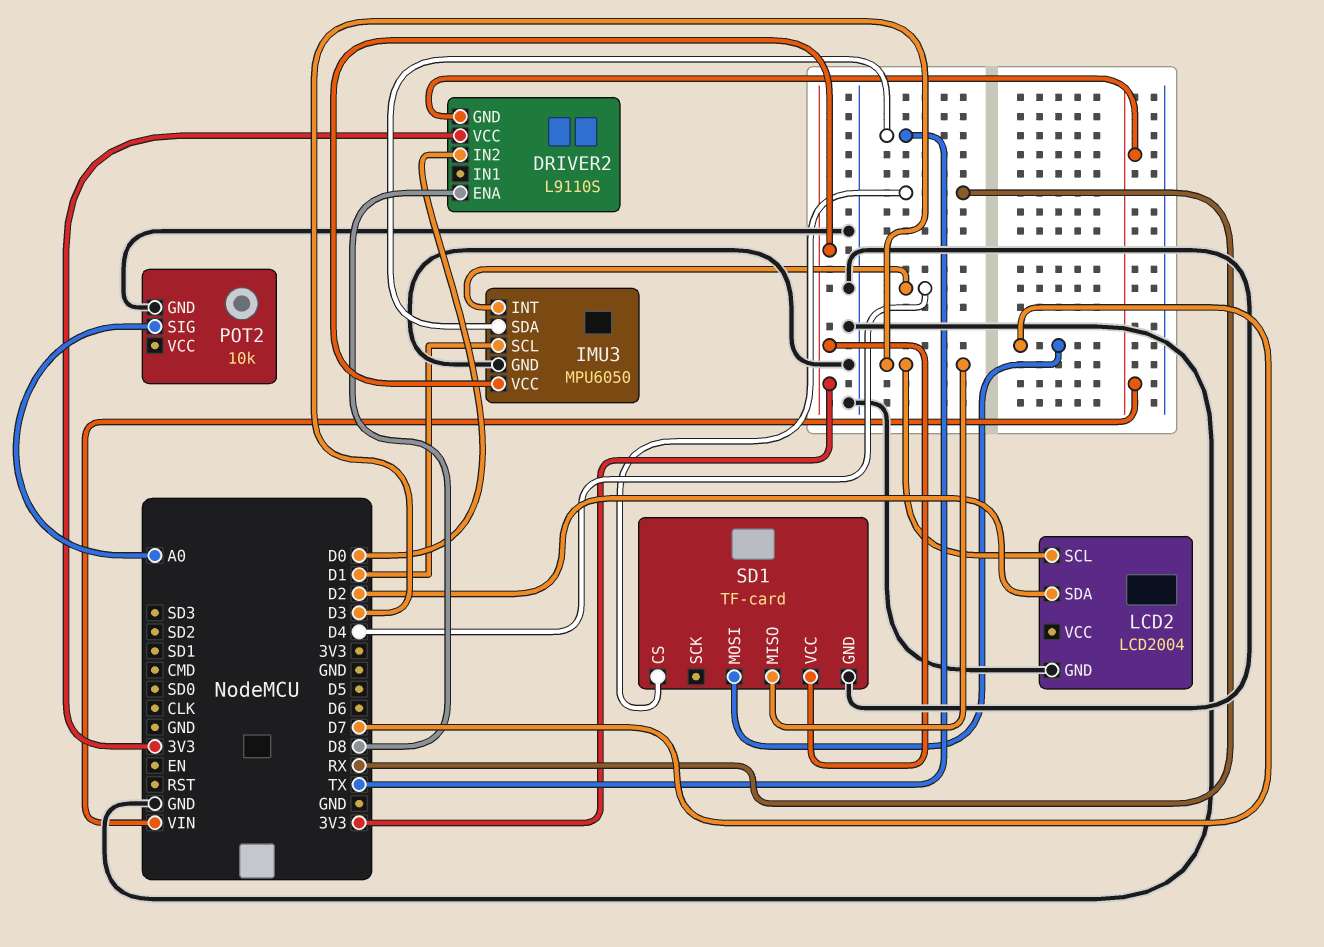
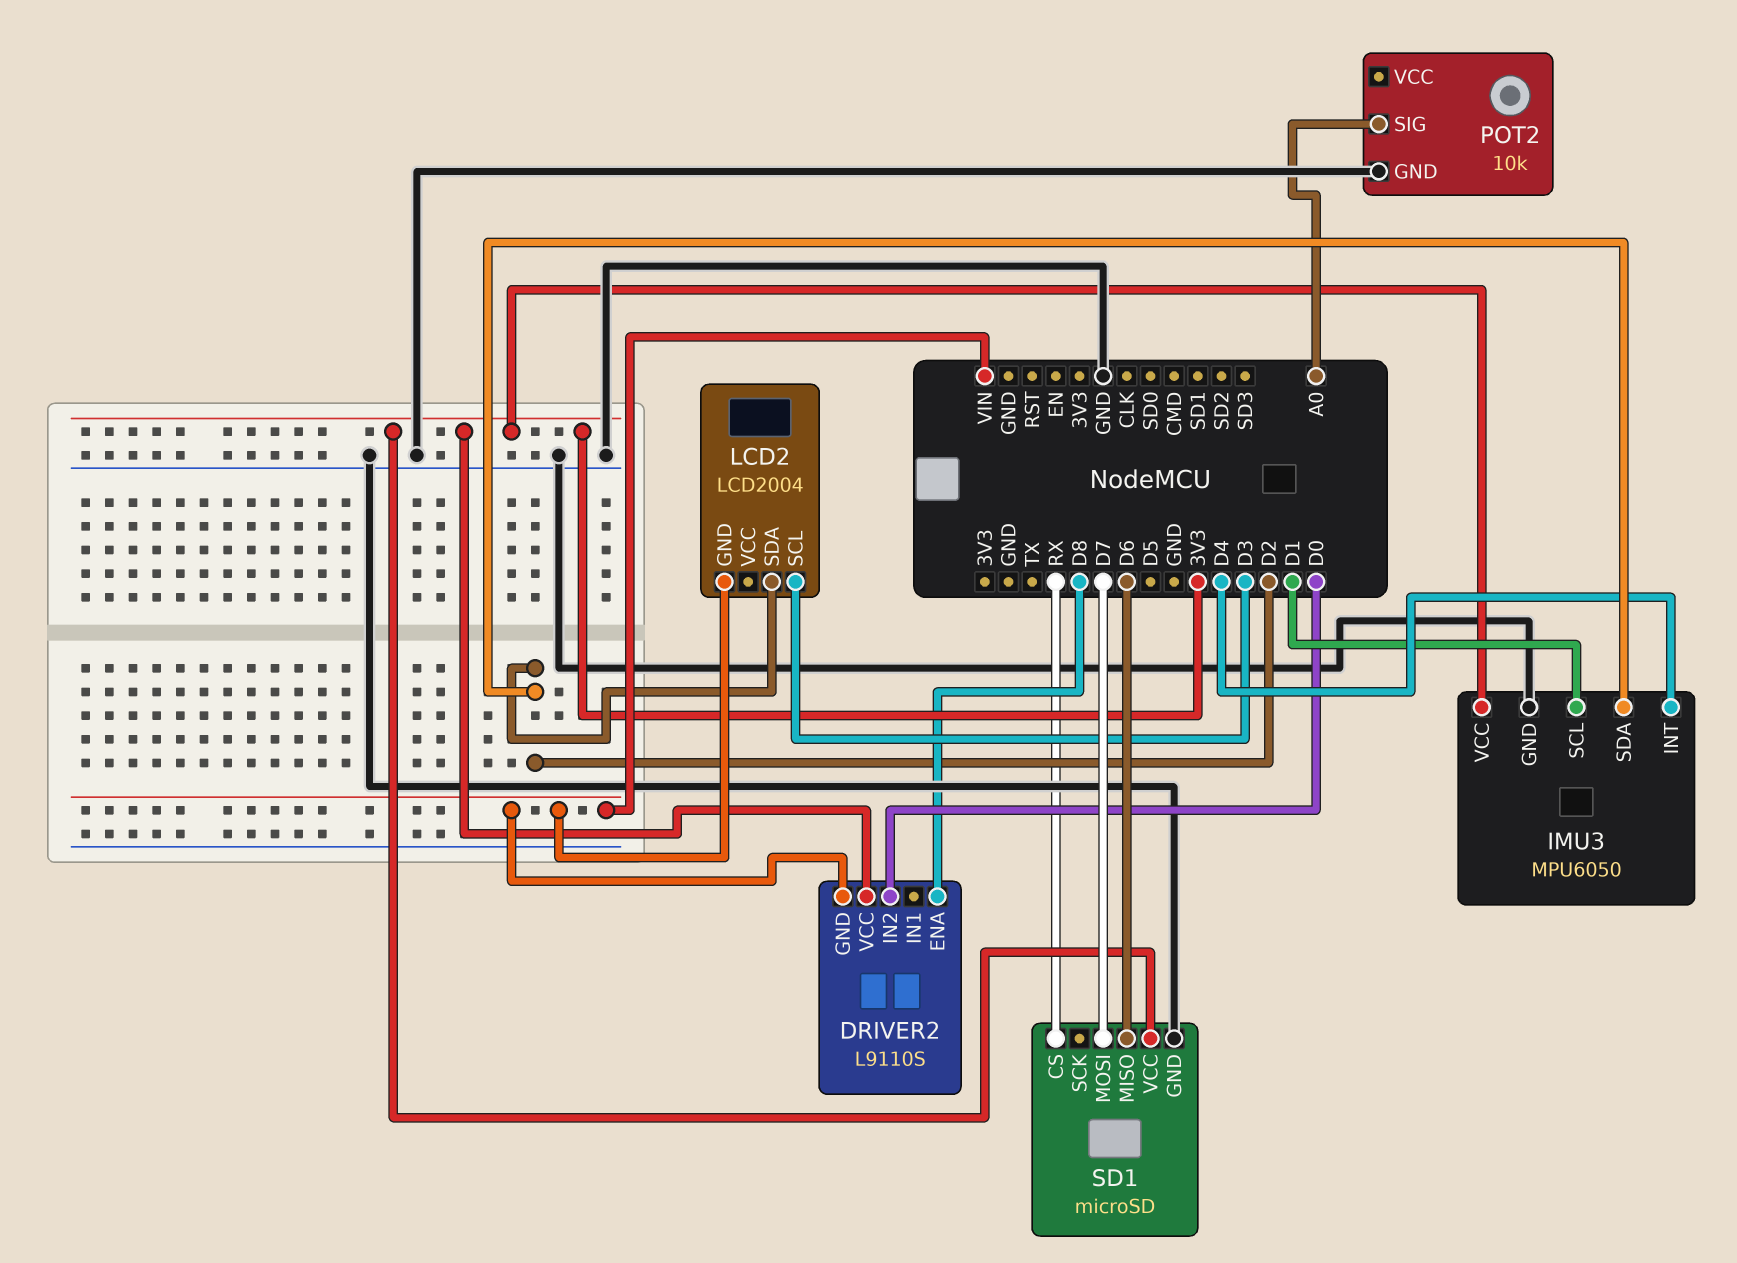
IMU3 pin SDA: TX -> D2
LCD2 pin GND: GND -> VIN
SD1: TF-card -> microSD
SD1 pin MISO: D3 -> D6

